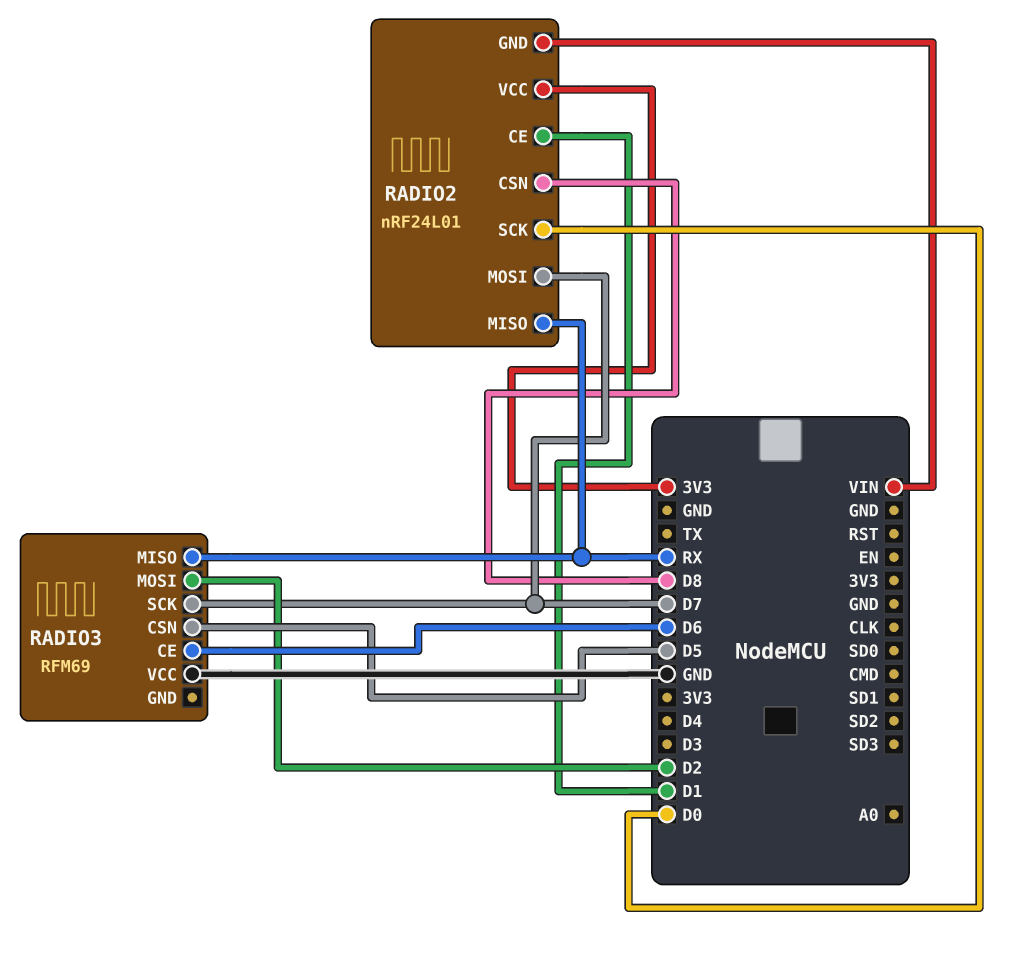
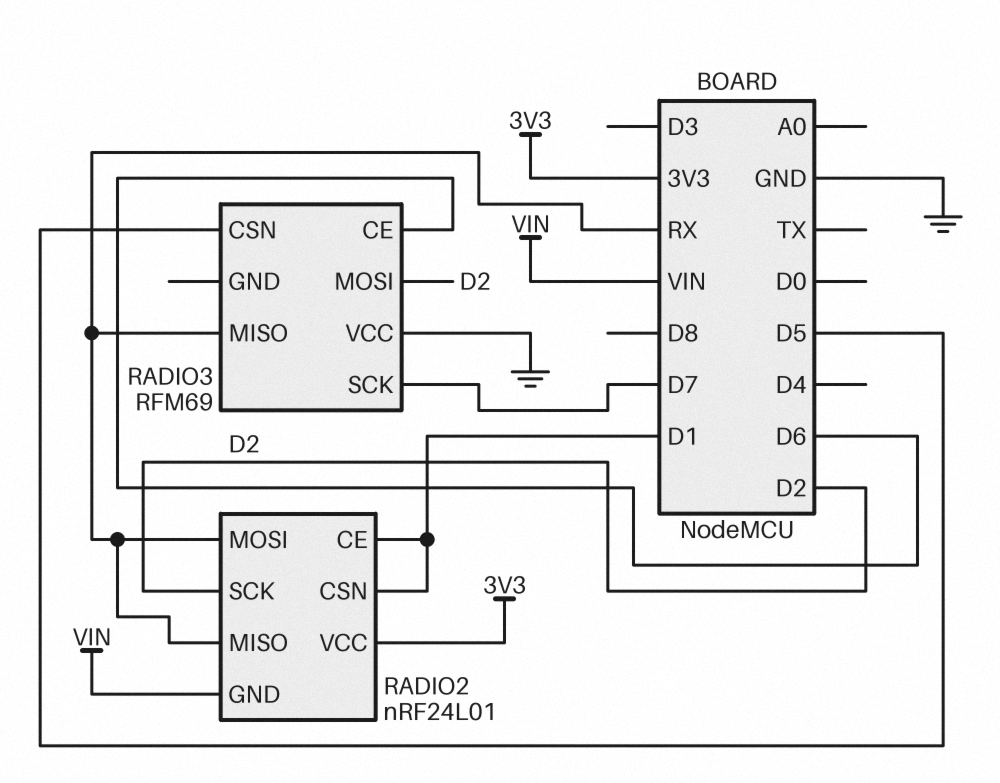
RADIO2 pin CSN: D8 -> D1
RADIO2 pin MOSI: D7 -> RX
RADIO2 pin SCK: D0 -> D2

